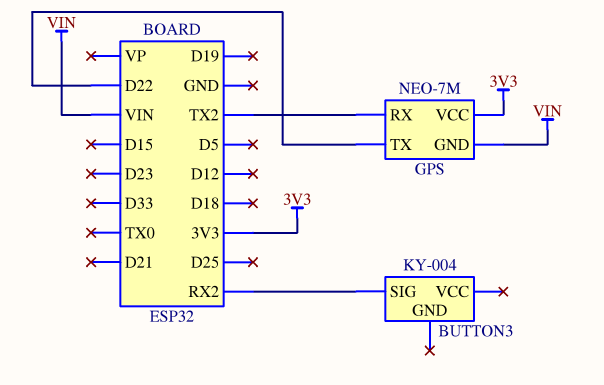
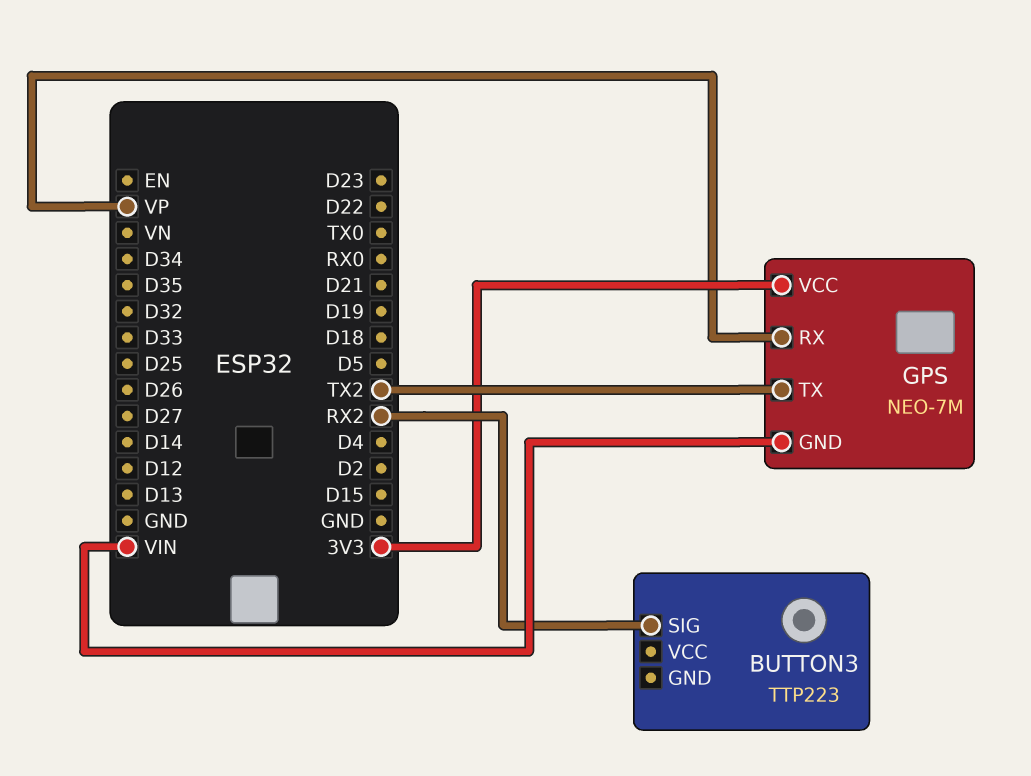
BUTTON3: KY-004 -> TTP223
GPS pin RX: TX2 -> VP
GPS pin TX: D22 -> TX2

